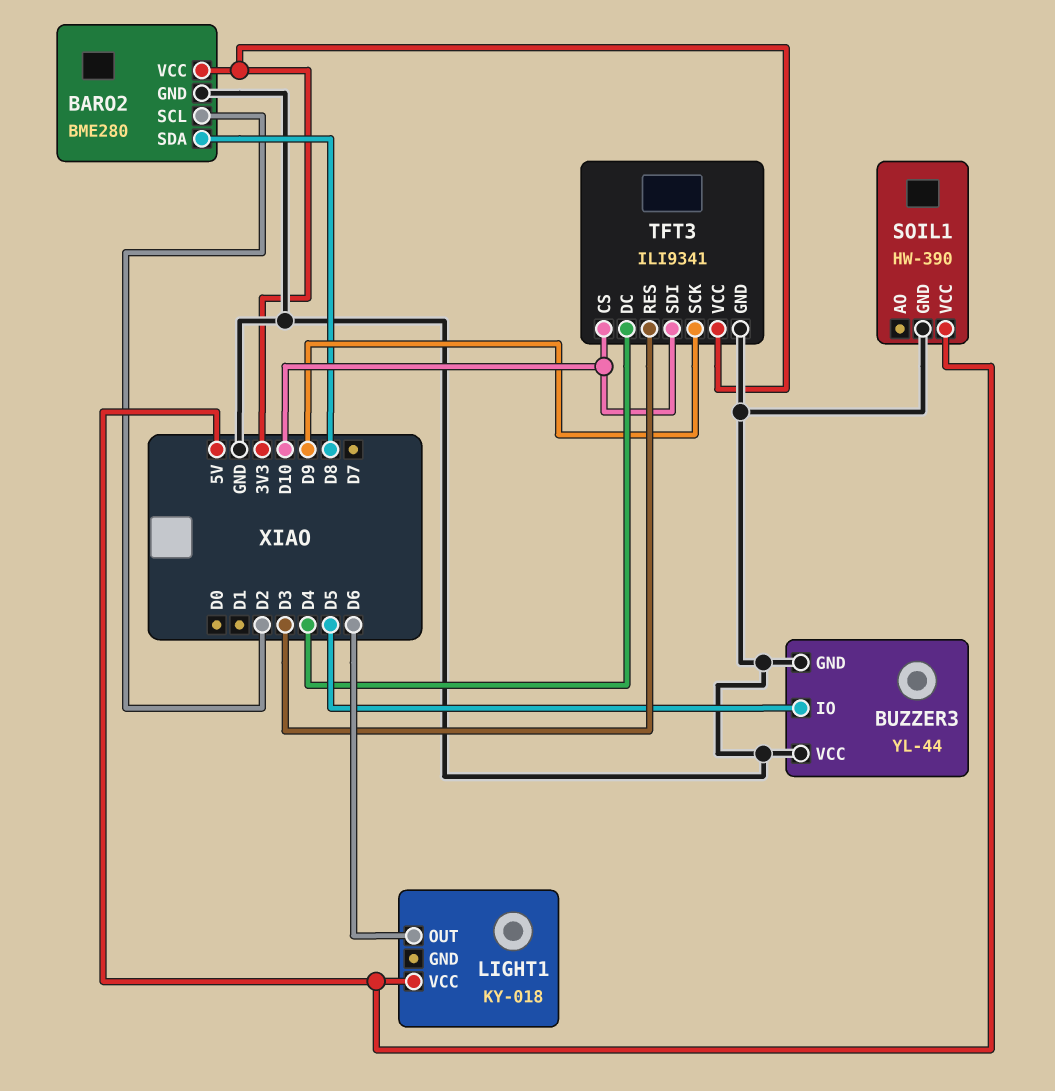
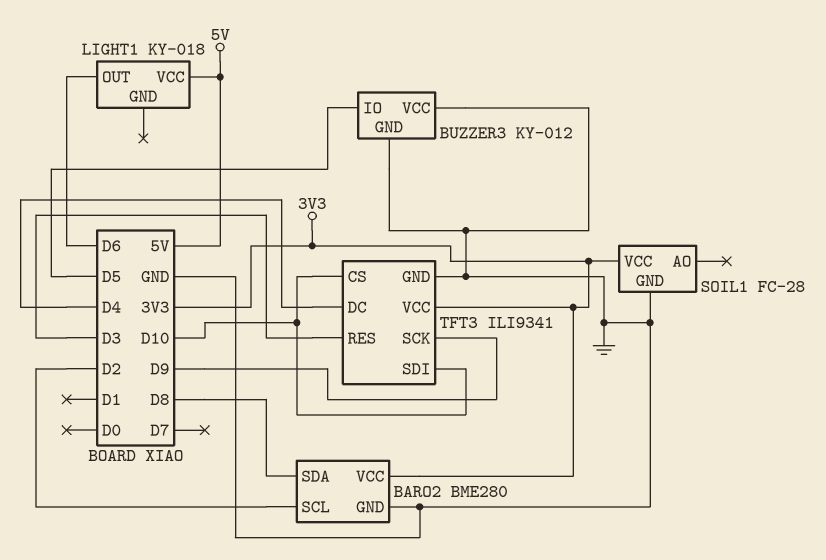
BUZZER3: YL-44 -> KY-012
SOIL1: HW-390 -> FC-28
SOIL1 pin VCC: 5V -> 3V3

